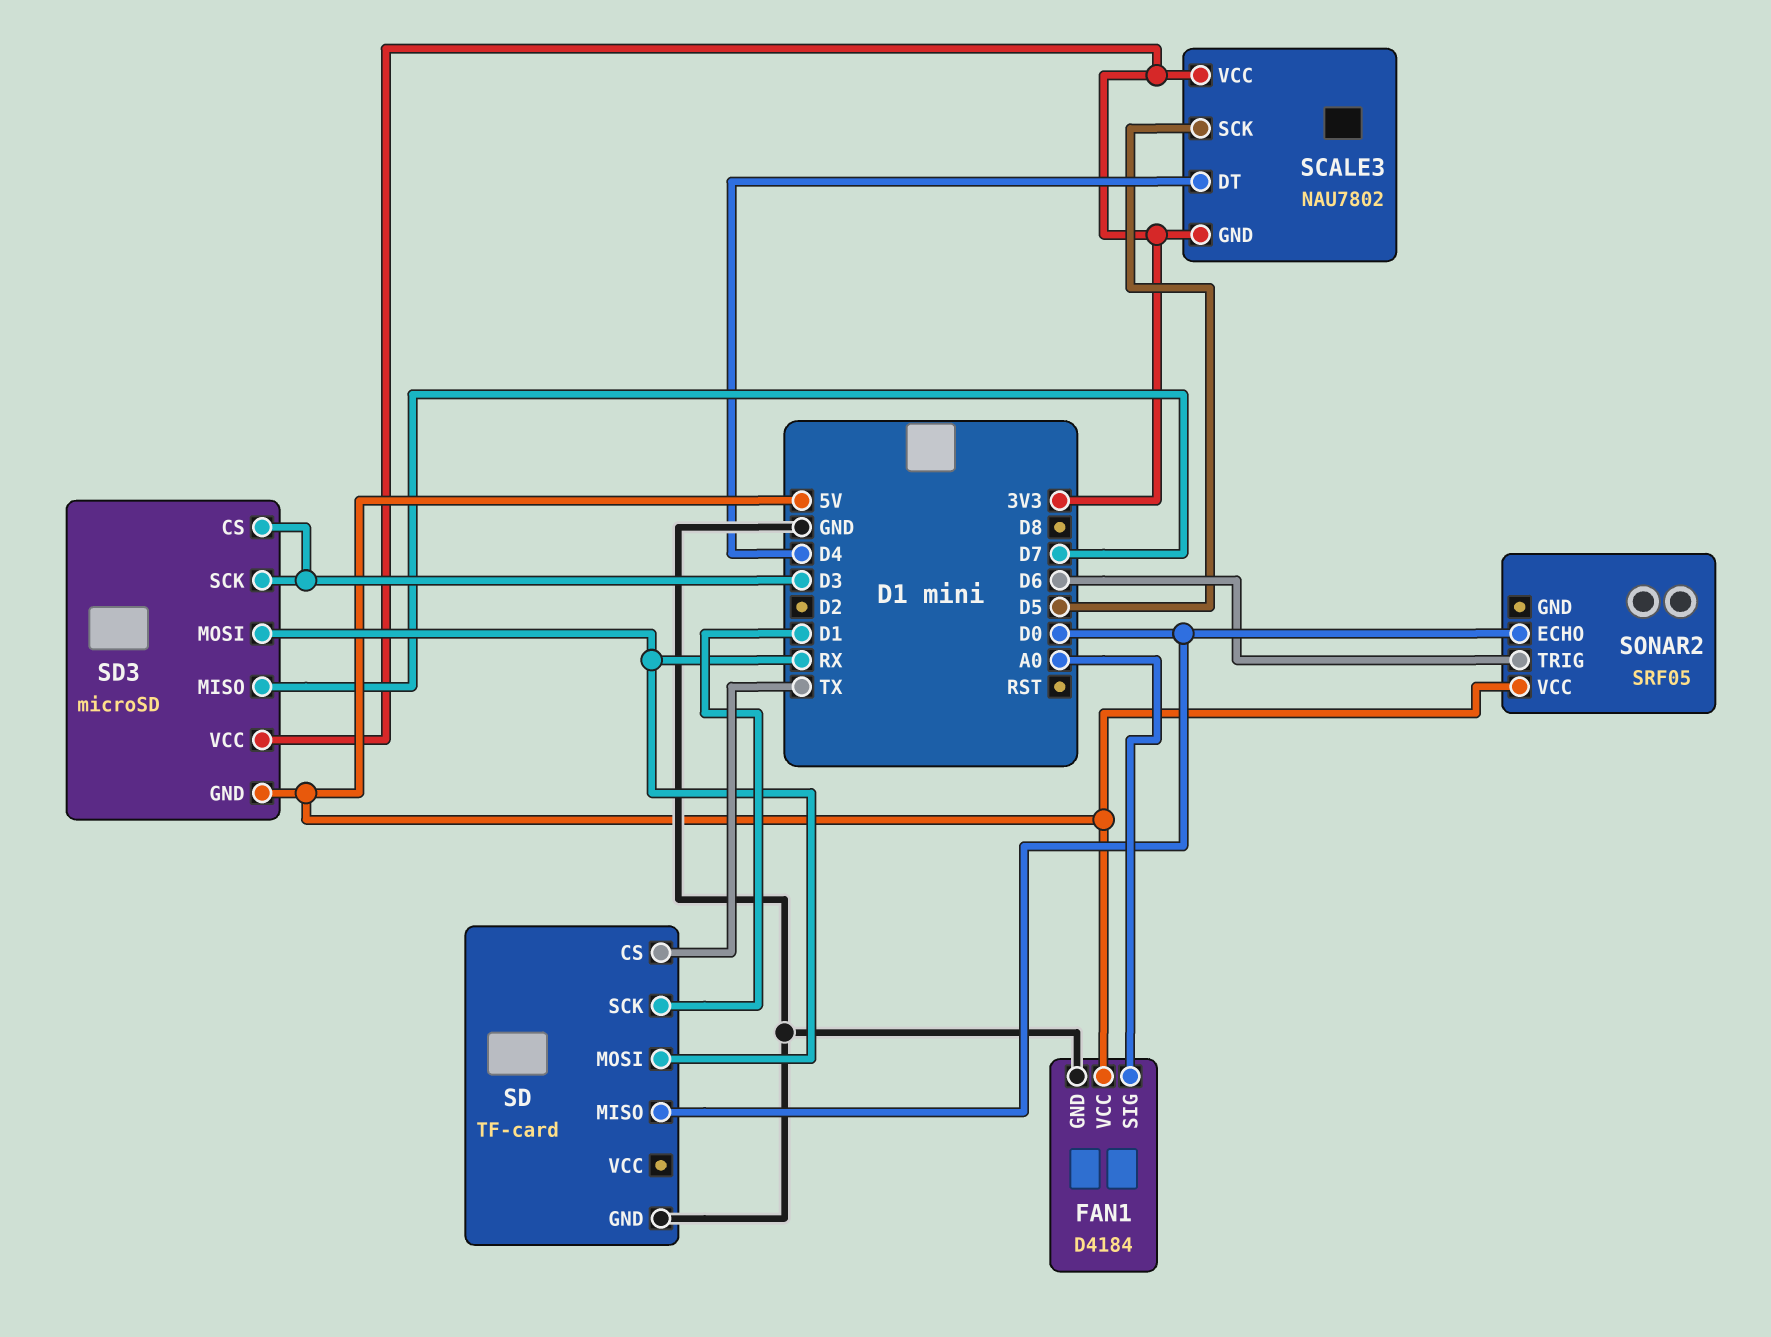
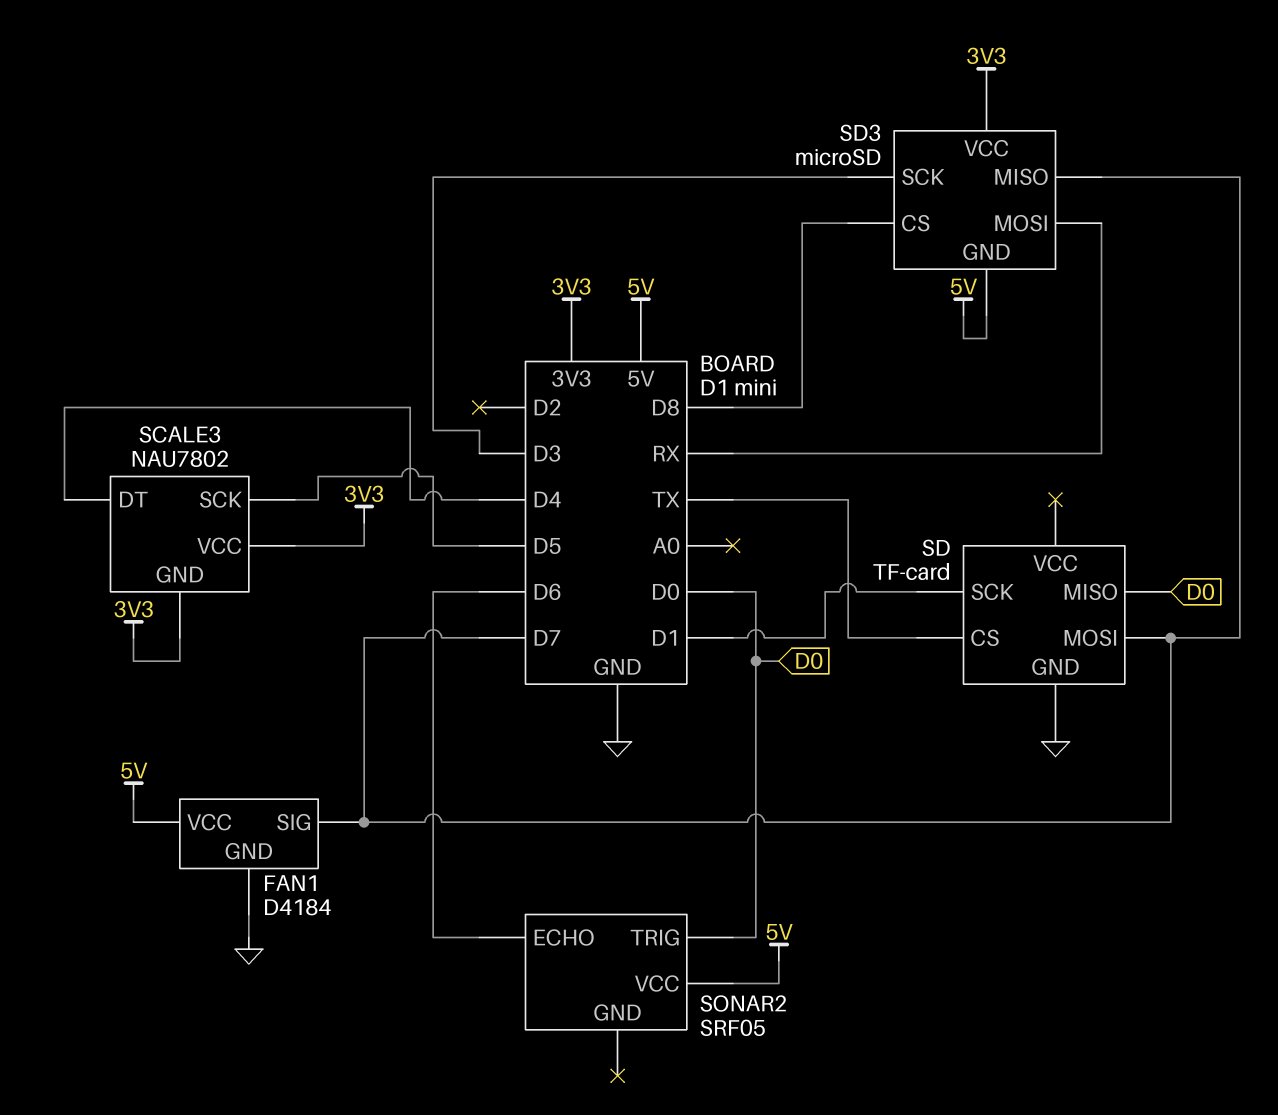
FAN1 pin SIG: A0 -> D7
SD pin MOSI: RX -> D7
SD3 pin CS: D3 -> D8
SONAR2 pin ECHO: D0 -> D6
SONAR2 pin TRIG: D6 -> D0

